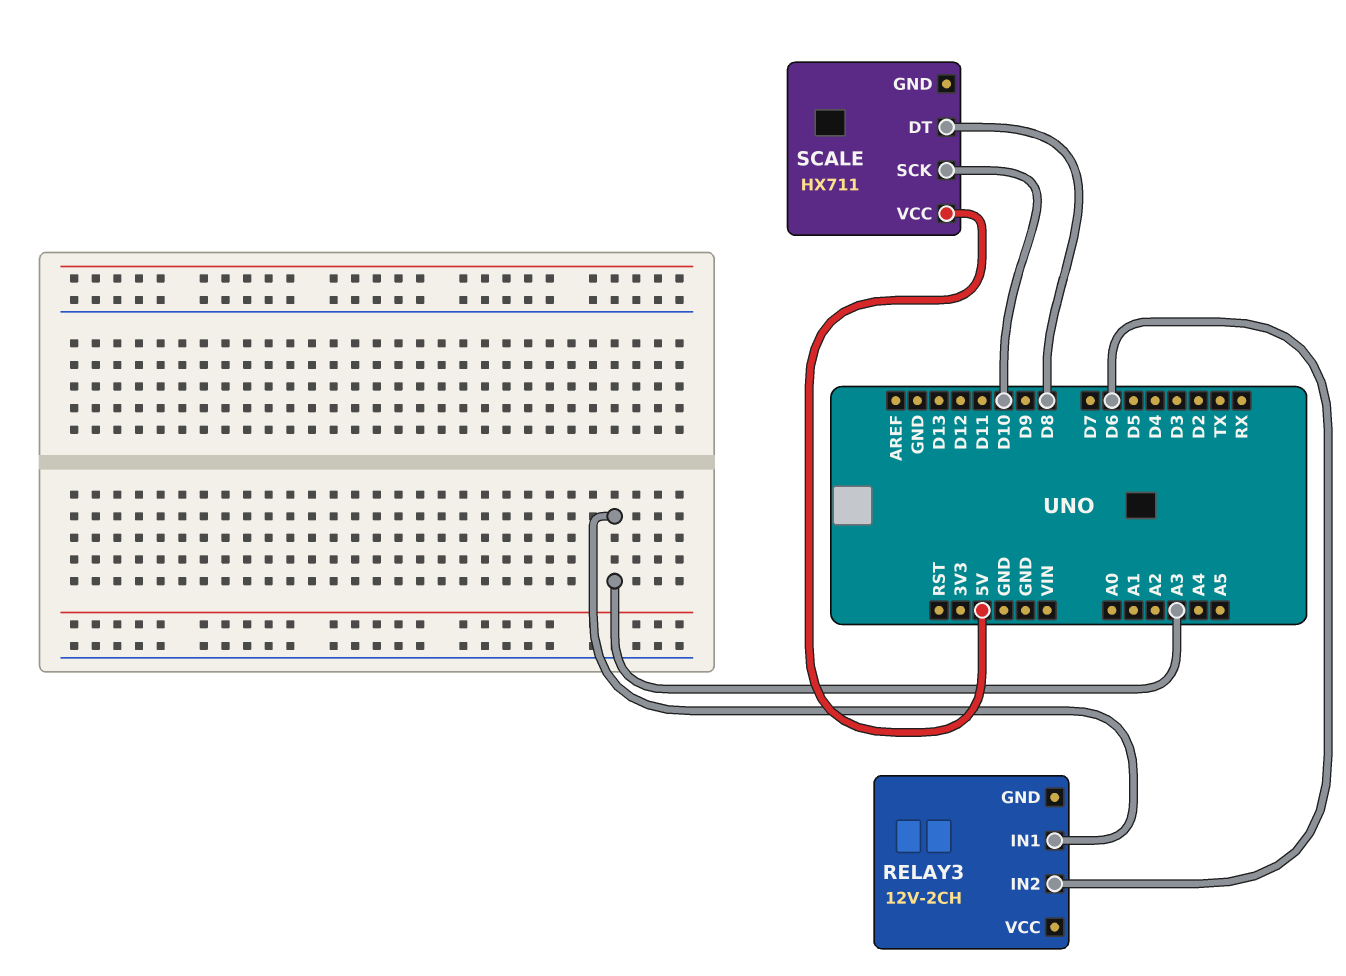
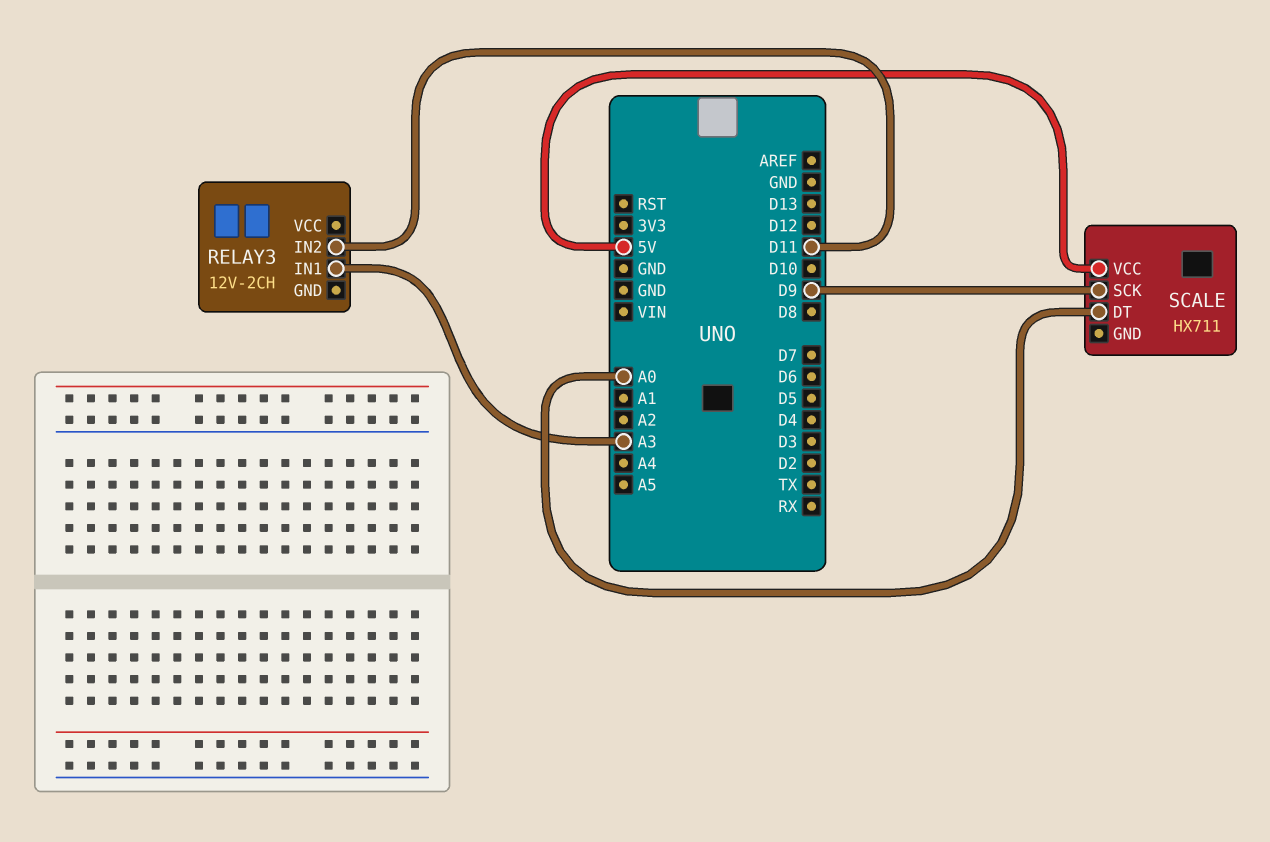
RELAY3 pin IN2: D6 -> D11
SCALE pin DT: D8 -> A0
SCALE pin SCK: D10 -> D9

